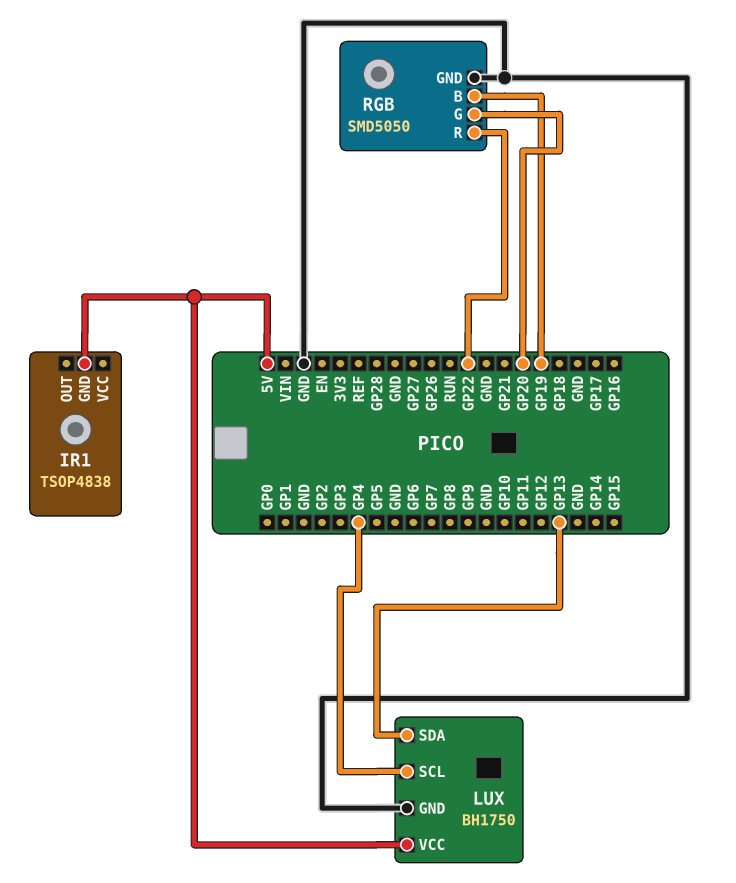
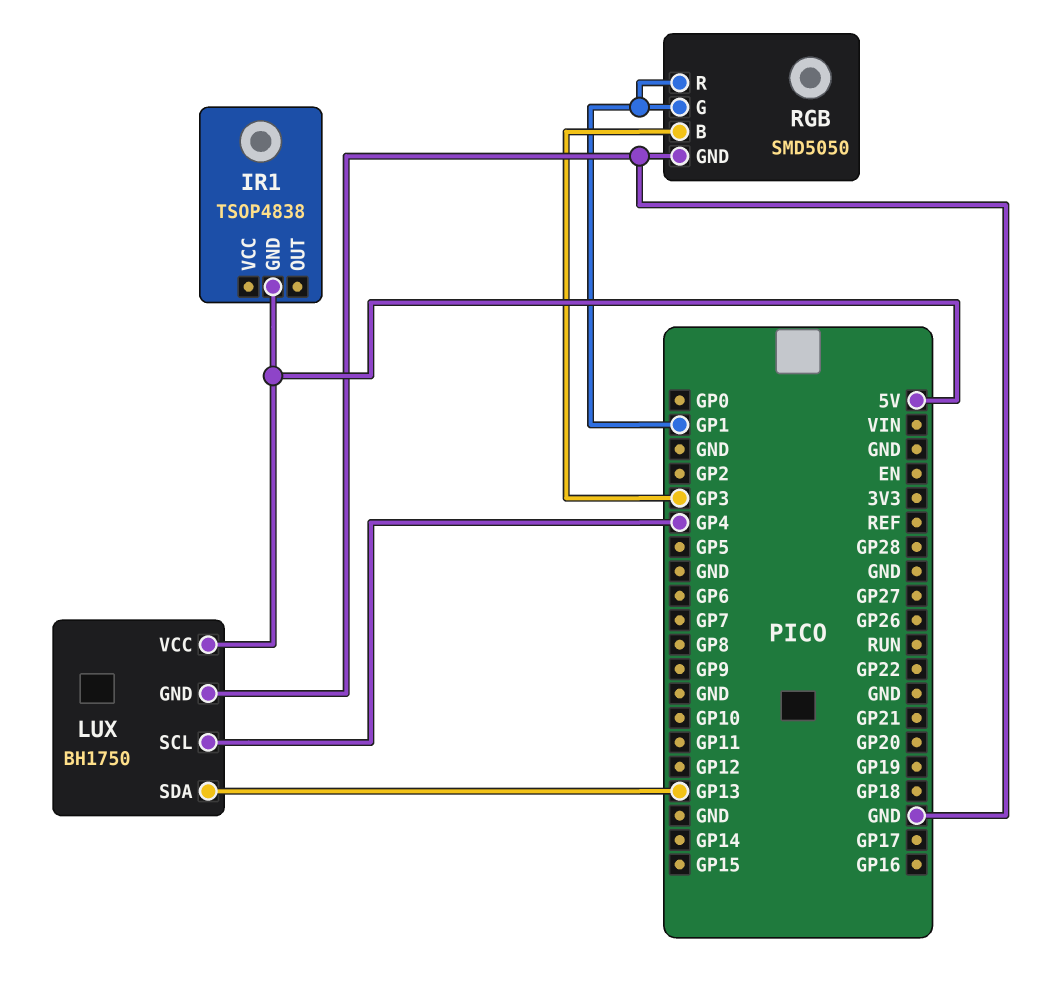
RGB pin B: GP19 -> GP3
RGB pin G: GP20 -> GP1
RGB pin R: GP22 -> GP1

